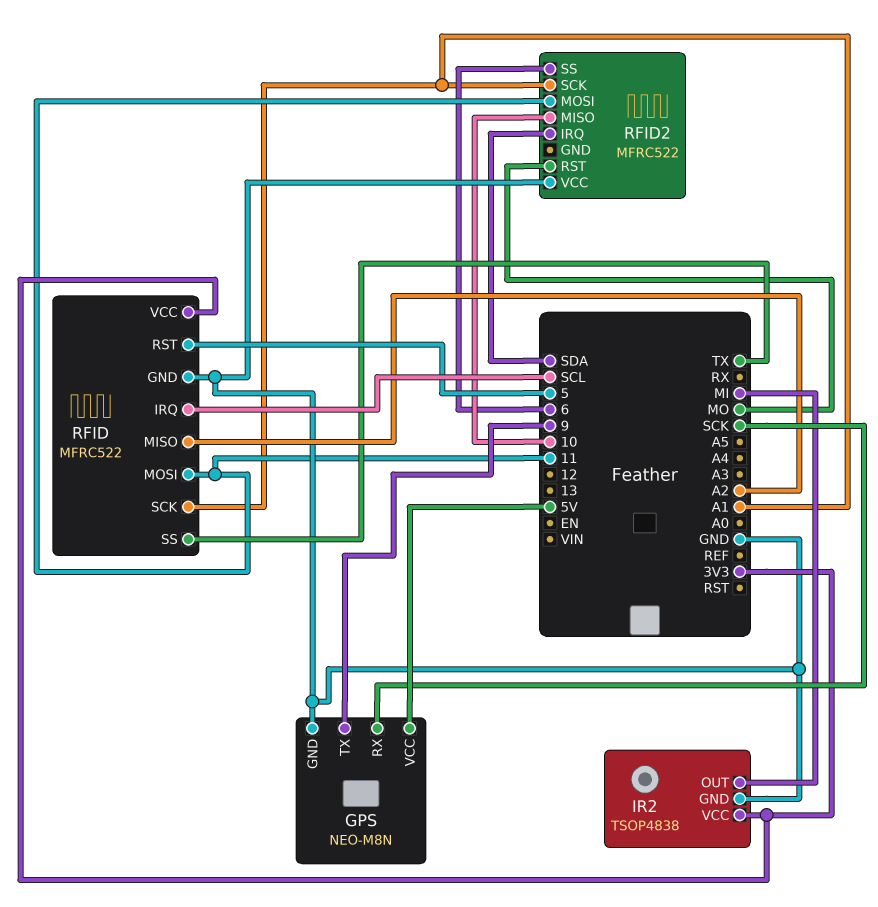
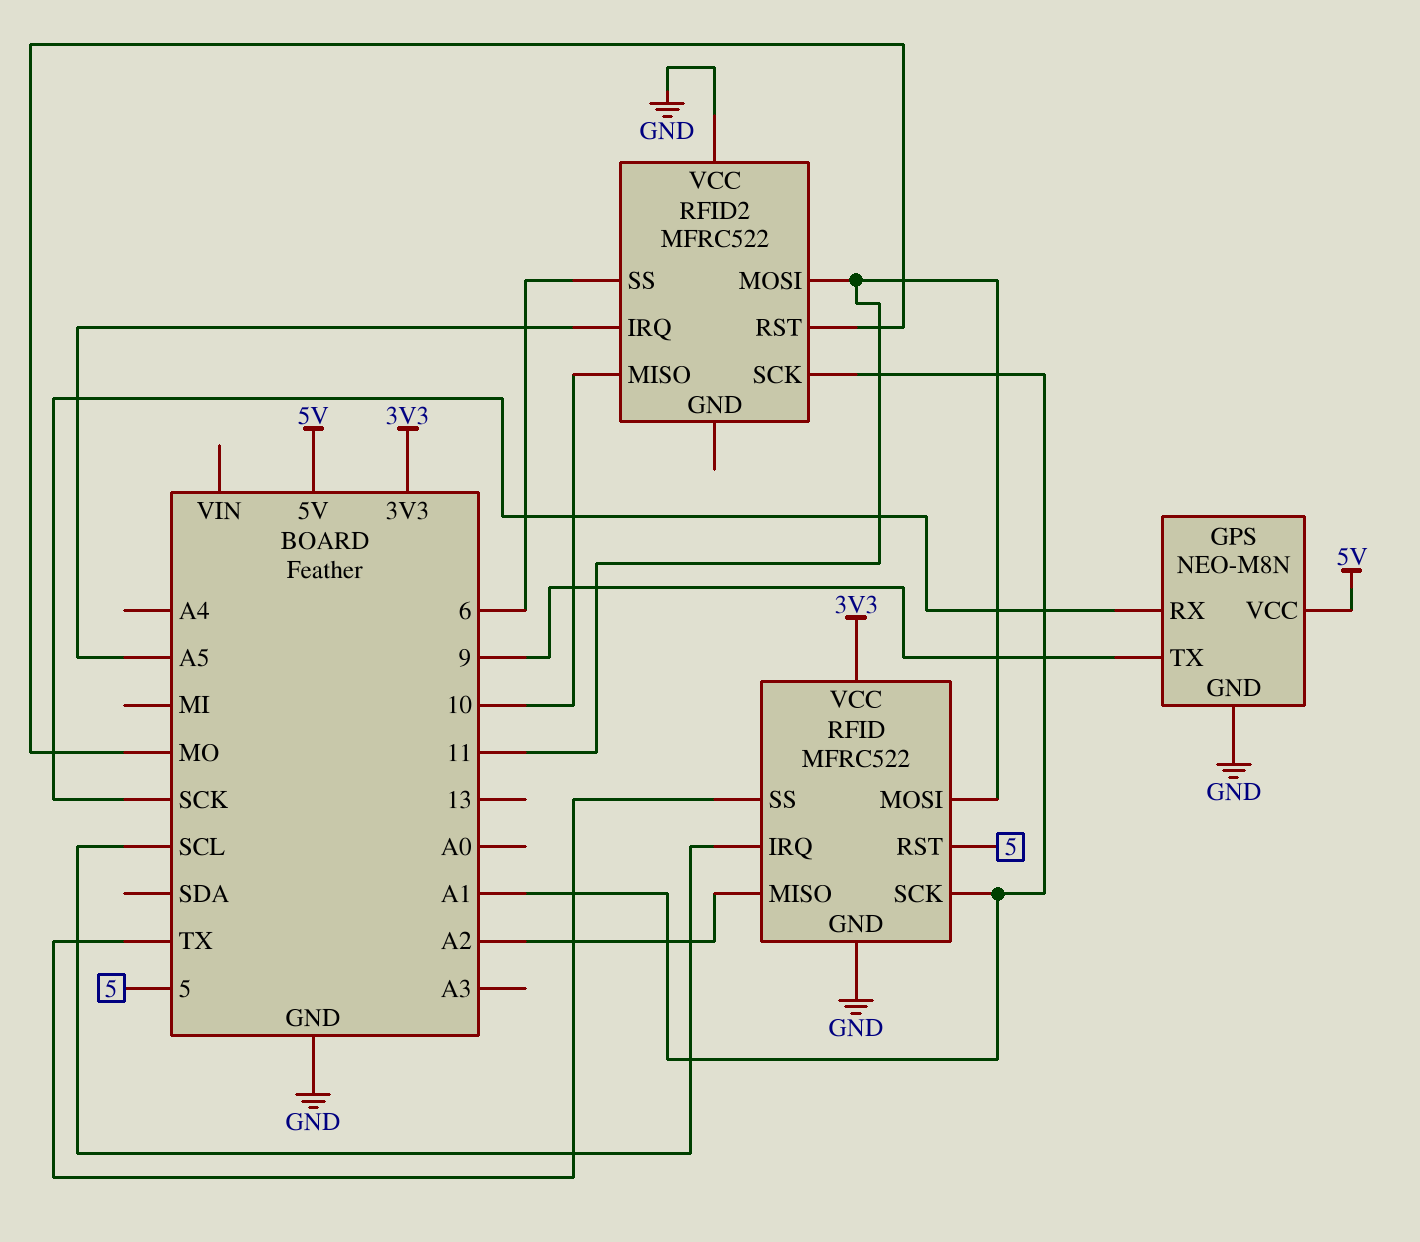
IR2: TSOP4838 -> none
IR2 pin GND: GND -> none
IR2 pin OUT: MI -> none
IR2 pin VCC: 3V3 -> none
RFID2 pin IRQ: SDA -> A5

